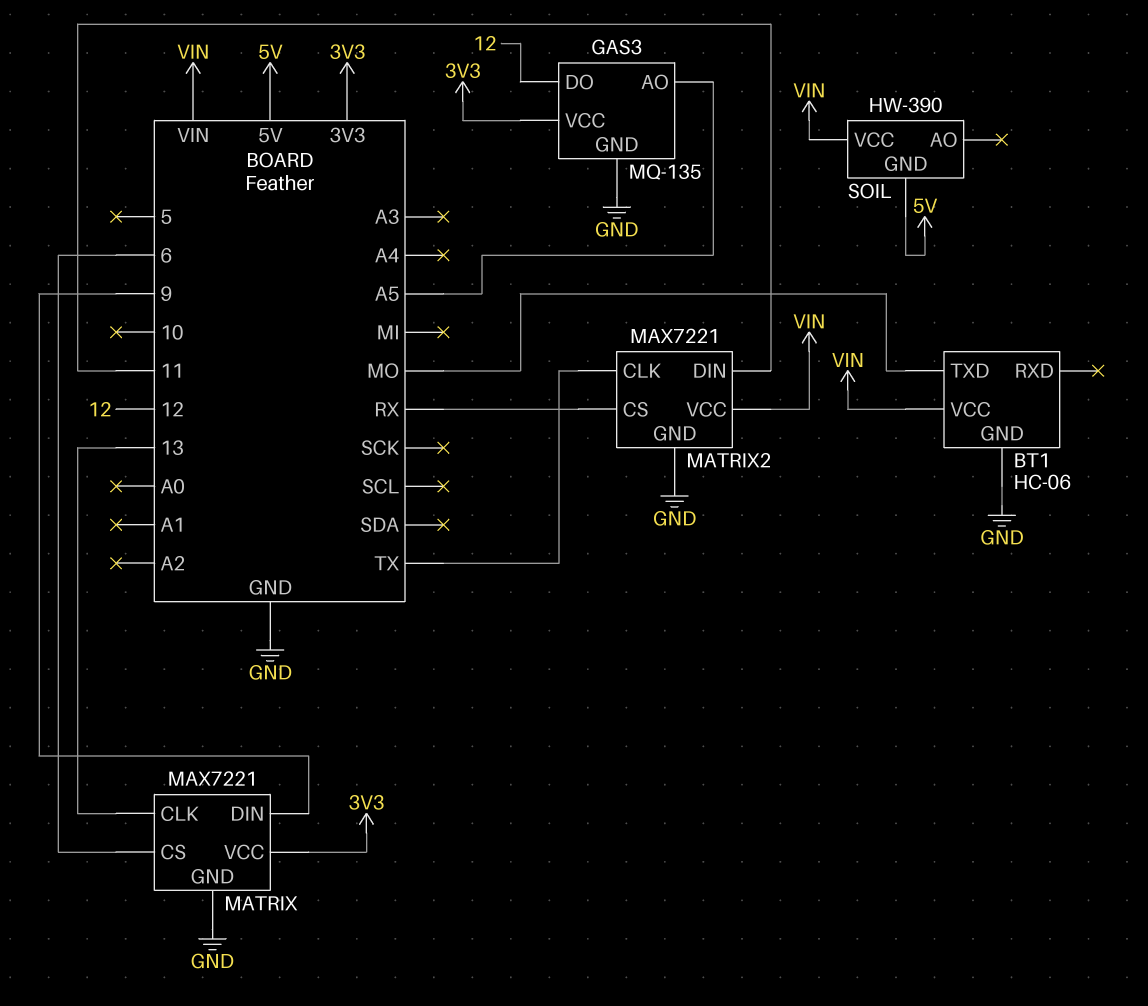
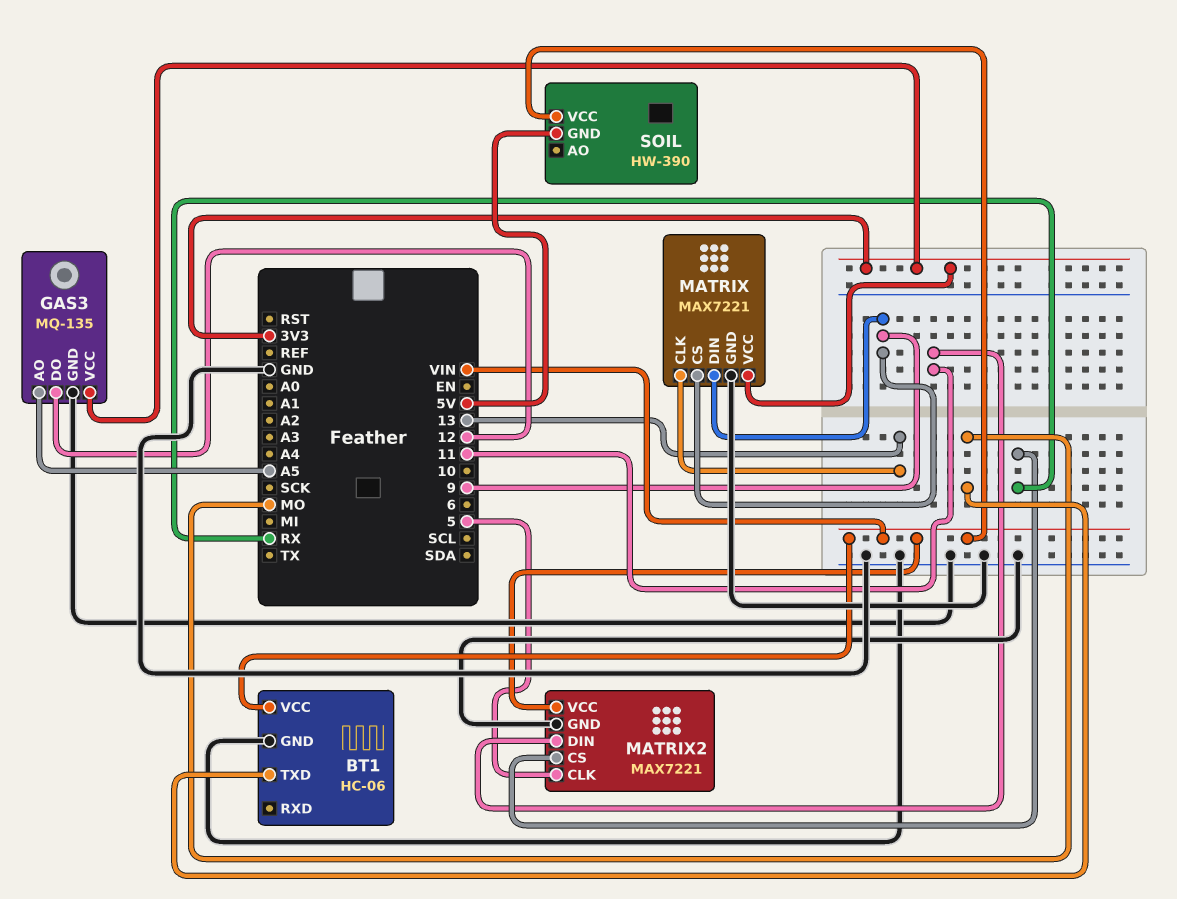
MATRIX pin CS: 6 -> 9
MATRIX2 pin CLK: TX -> 5

